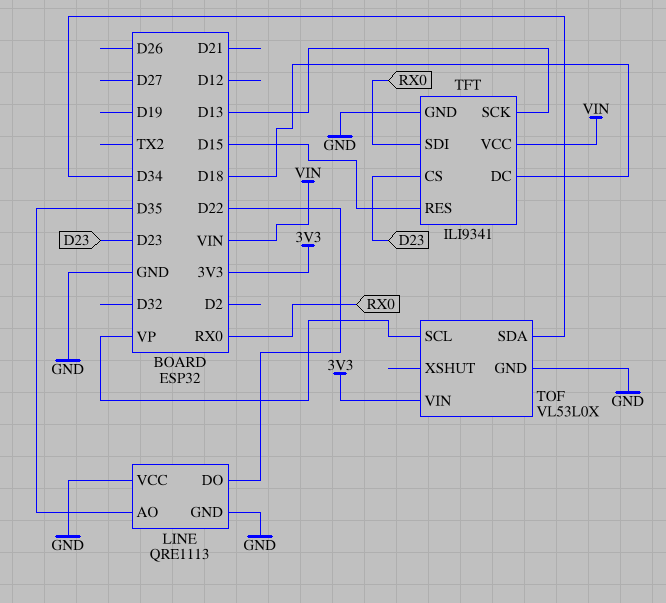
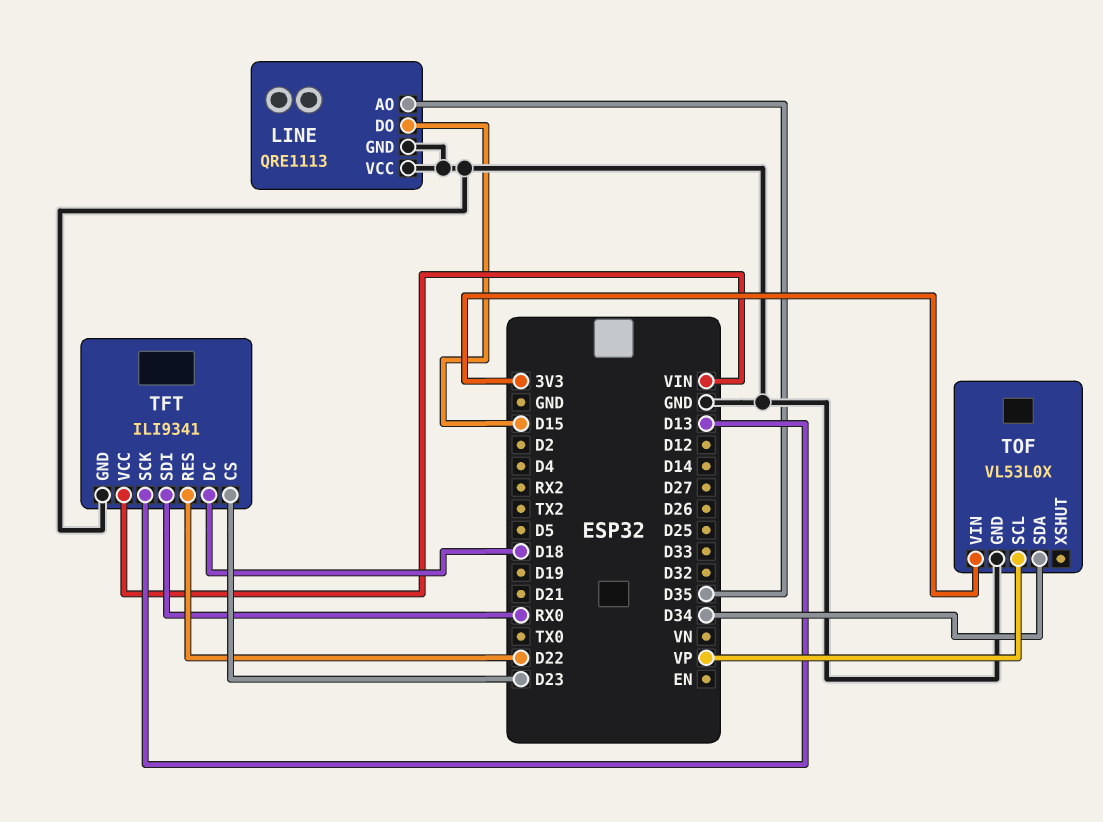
LINE pin DO: D22 -> D15
TFT pin RES: D15 -> D22

